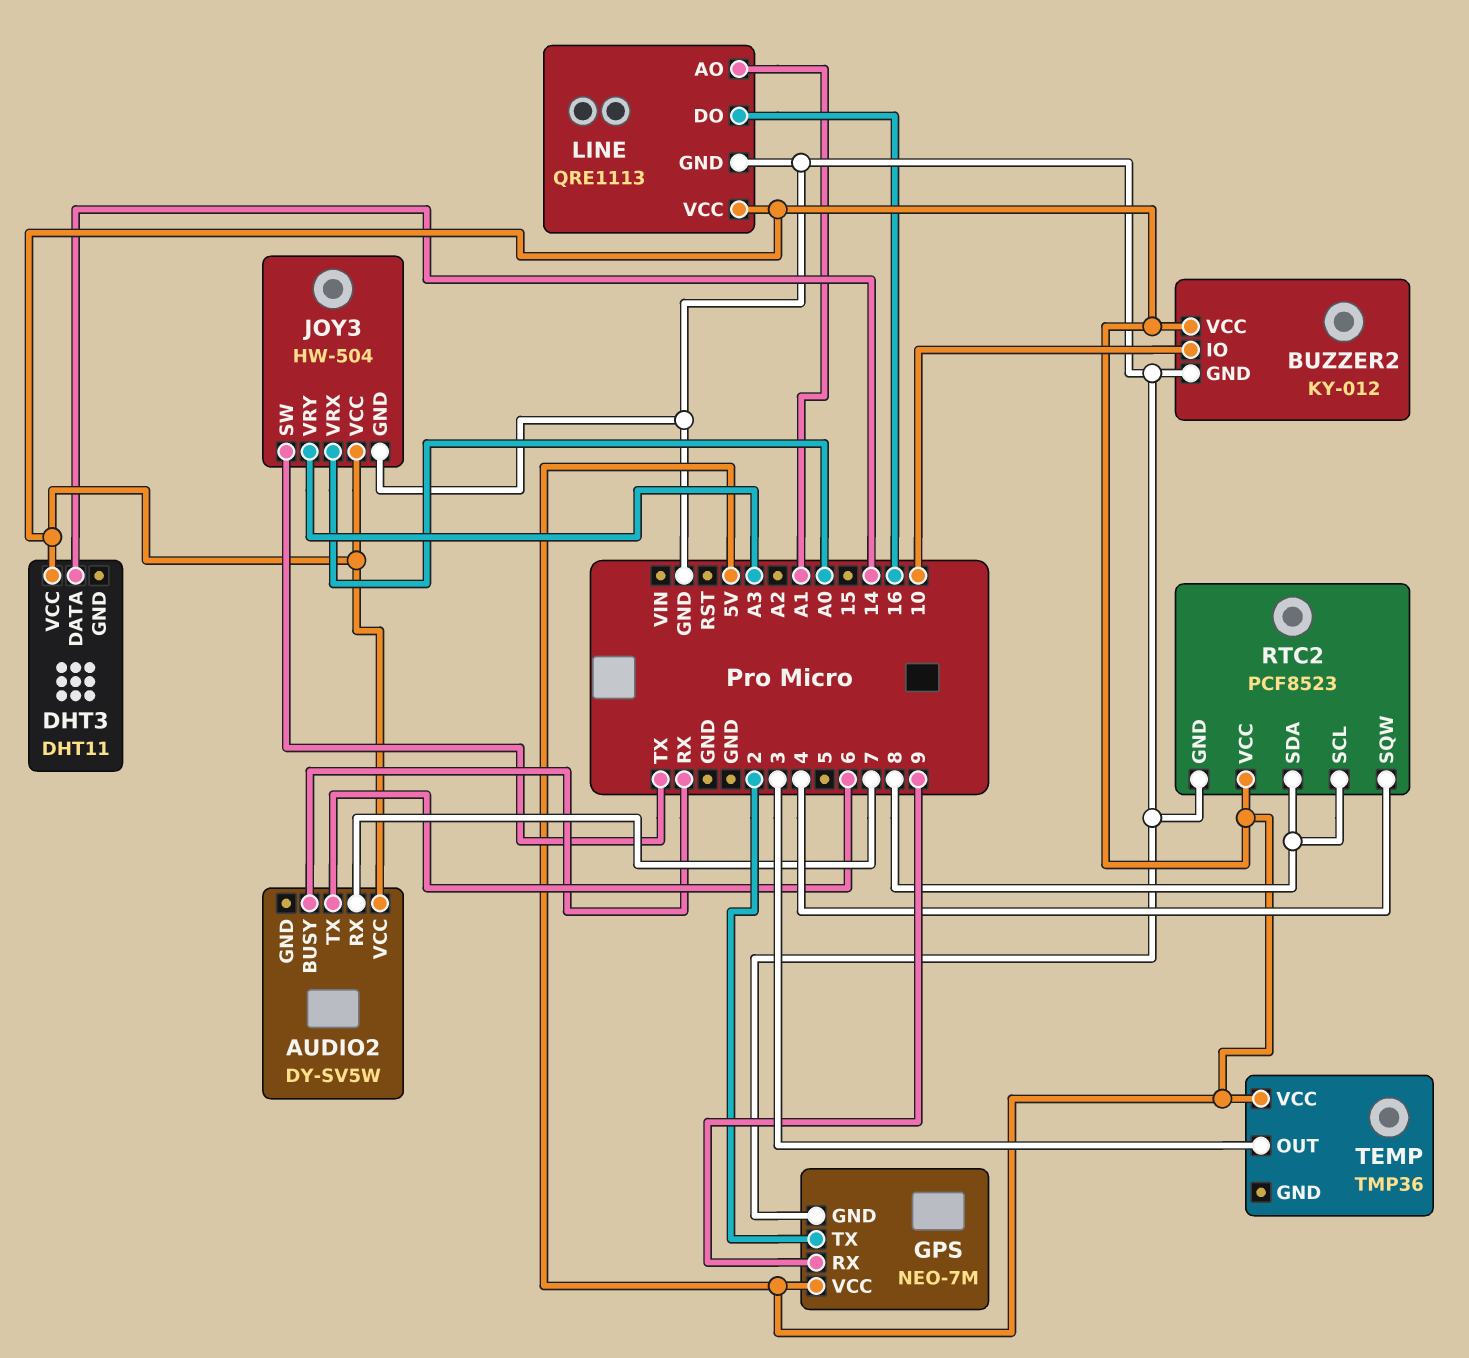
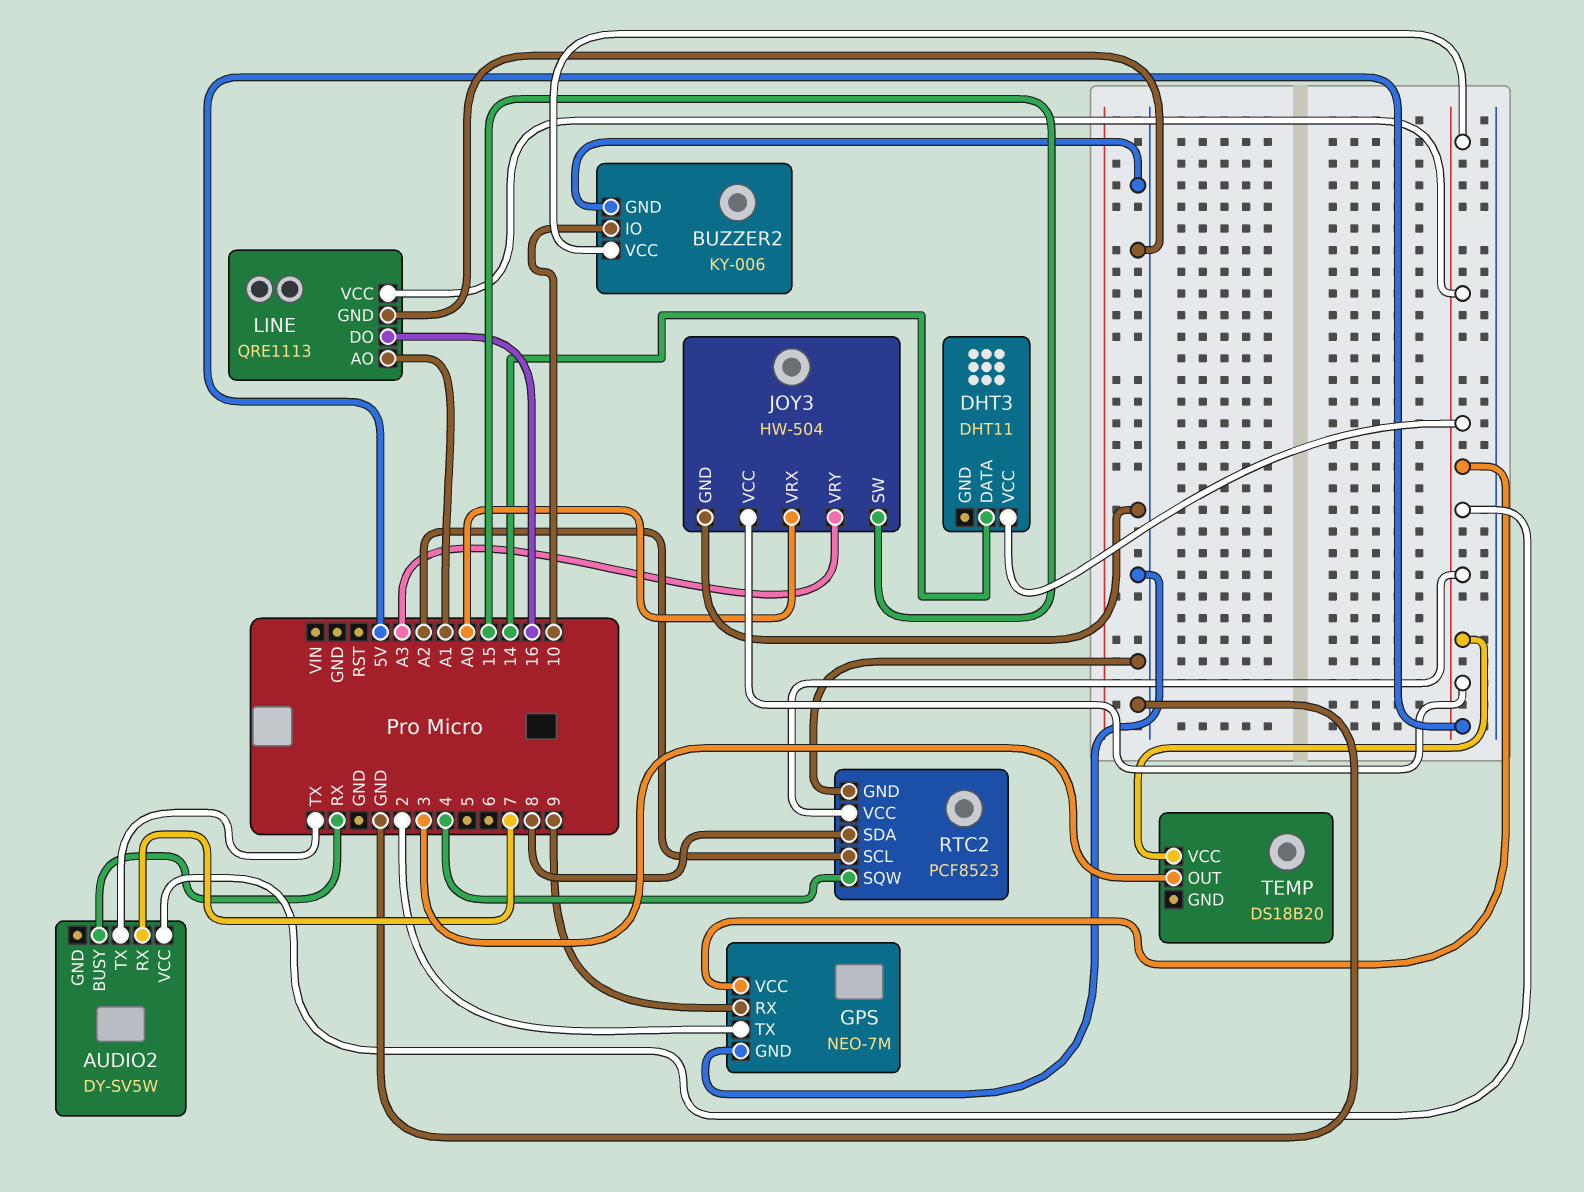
AUDIO2 pin TX: 6 -> TX
BUZZER2: KY-012 -> KY-006
JOY3 pin SW: TX -> 15
RTC2 pin SCL: 8 -> A2
TEMP: TMP36 -> DS18B20

